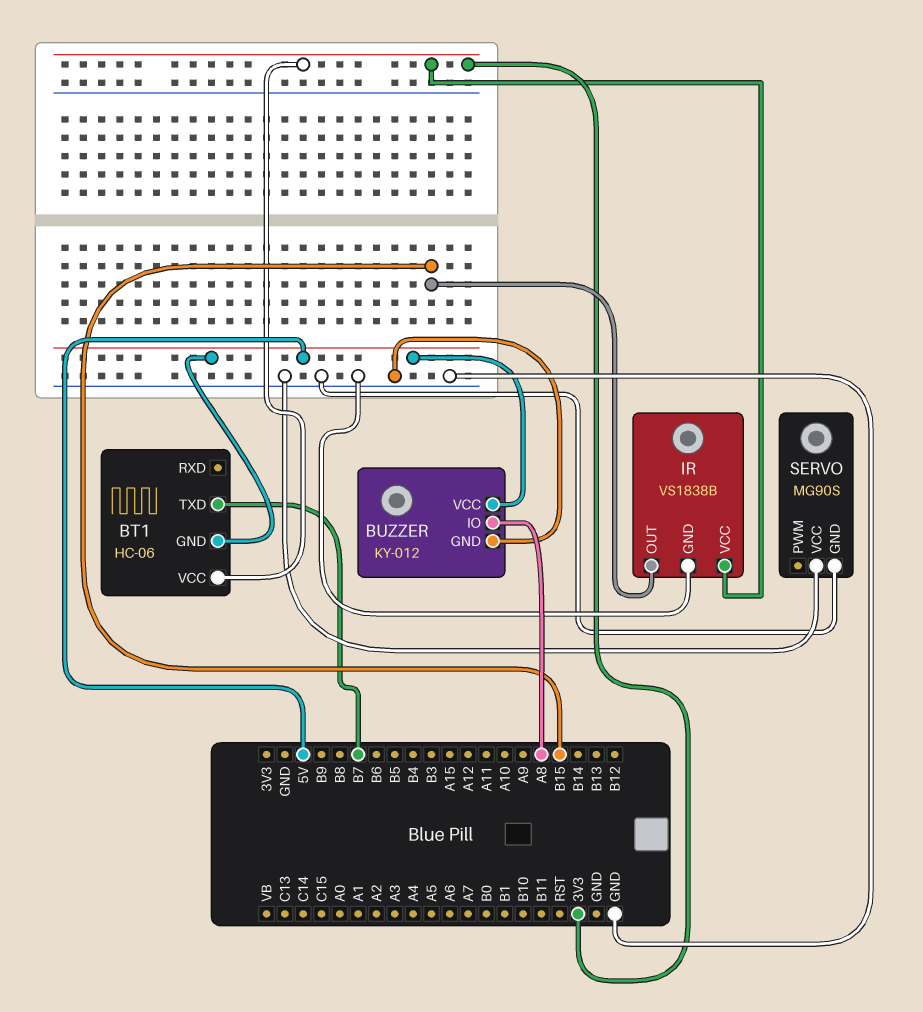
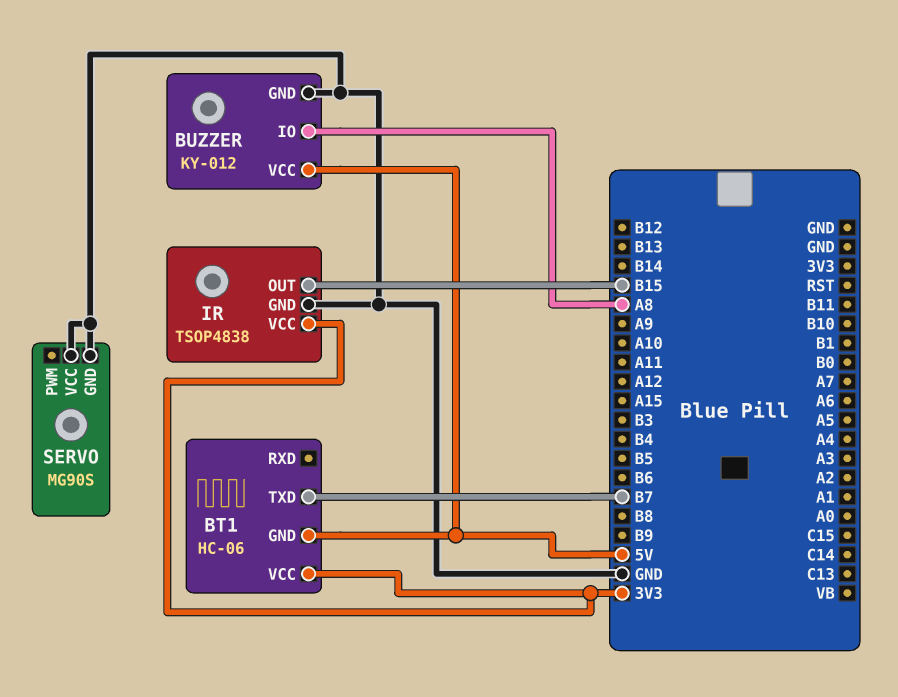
IR: VS1838B -> TSOP4838

